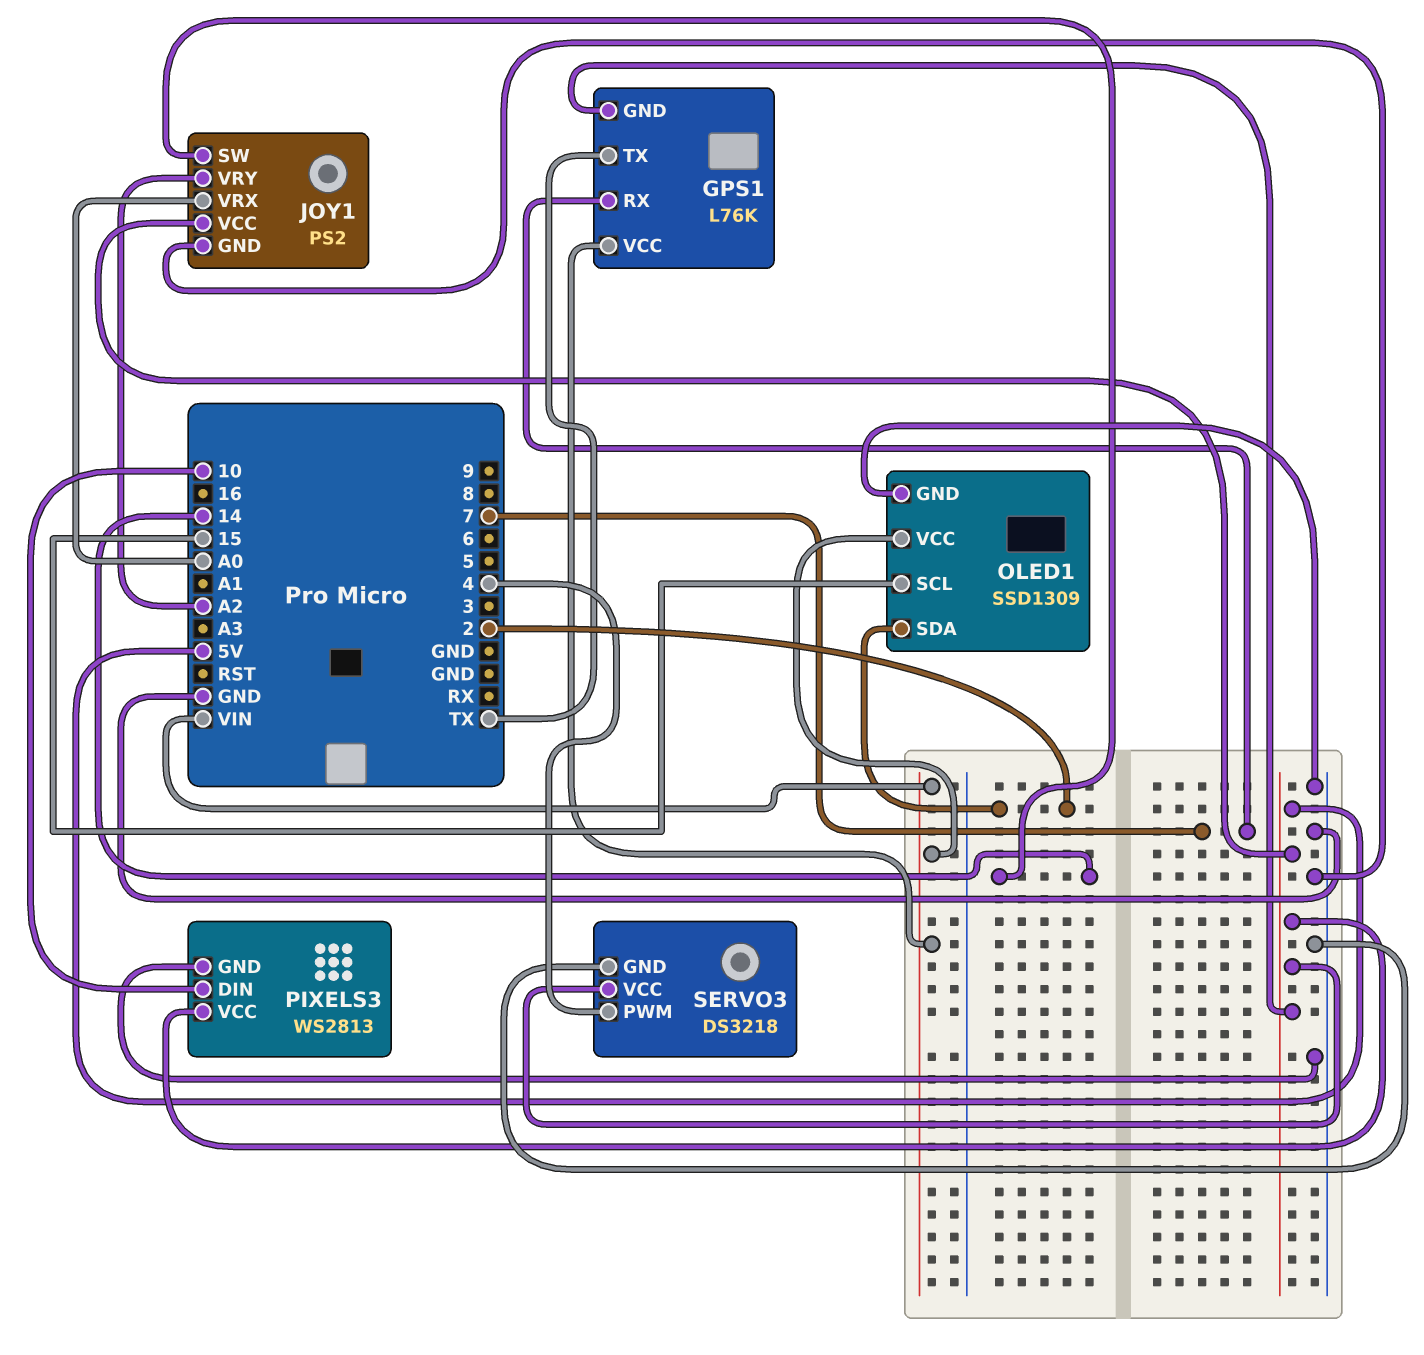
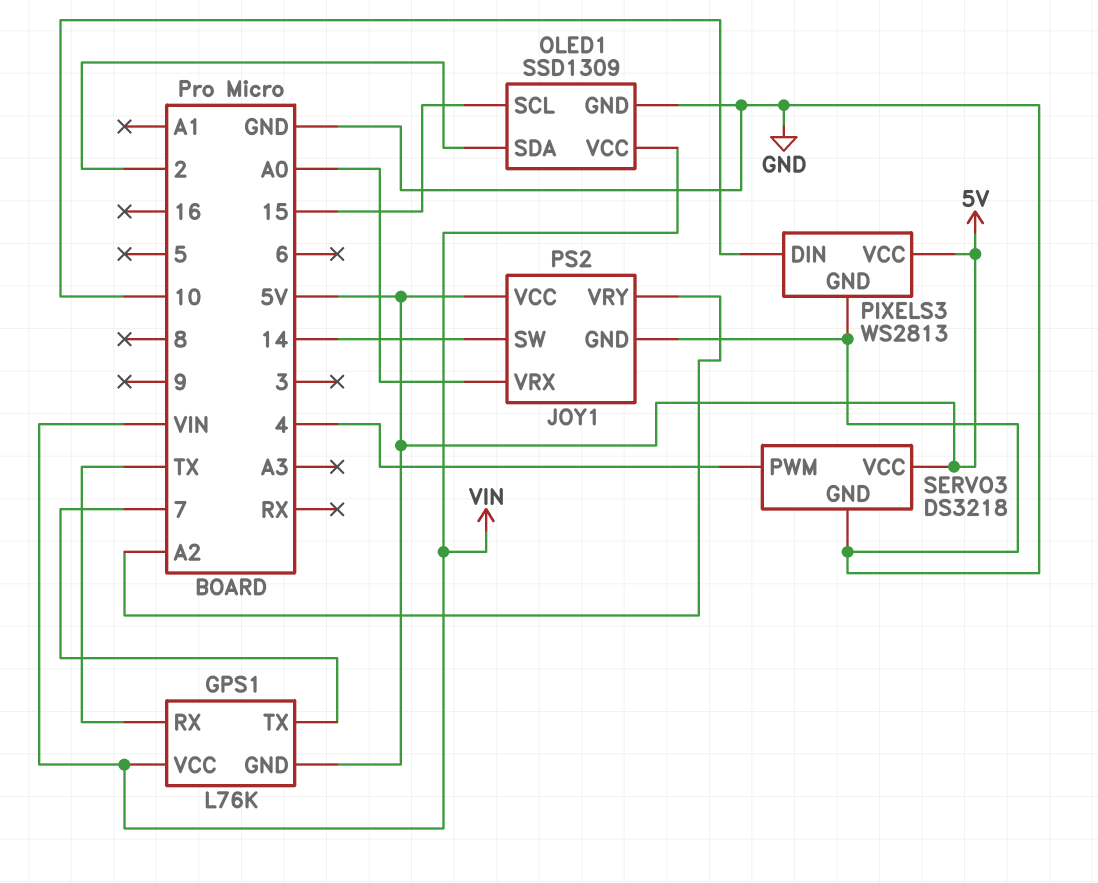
GPS1 pin RX: 7 -> TX
GPS1 pin TX: TX -> 7

